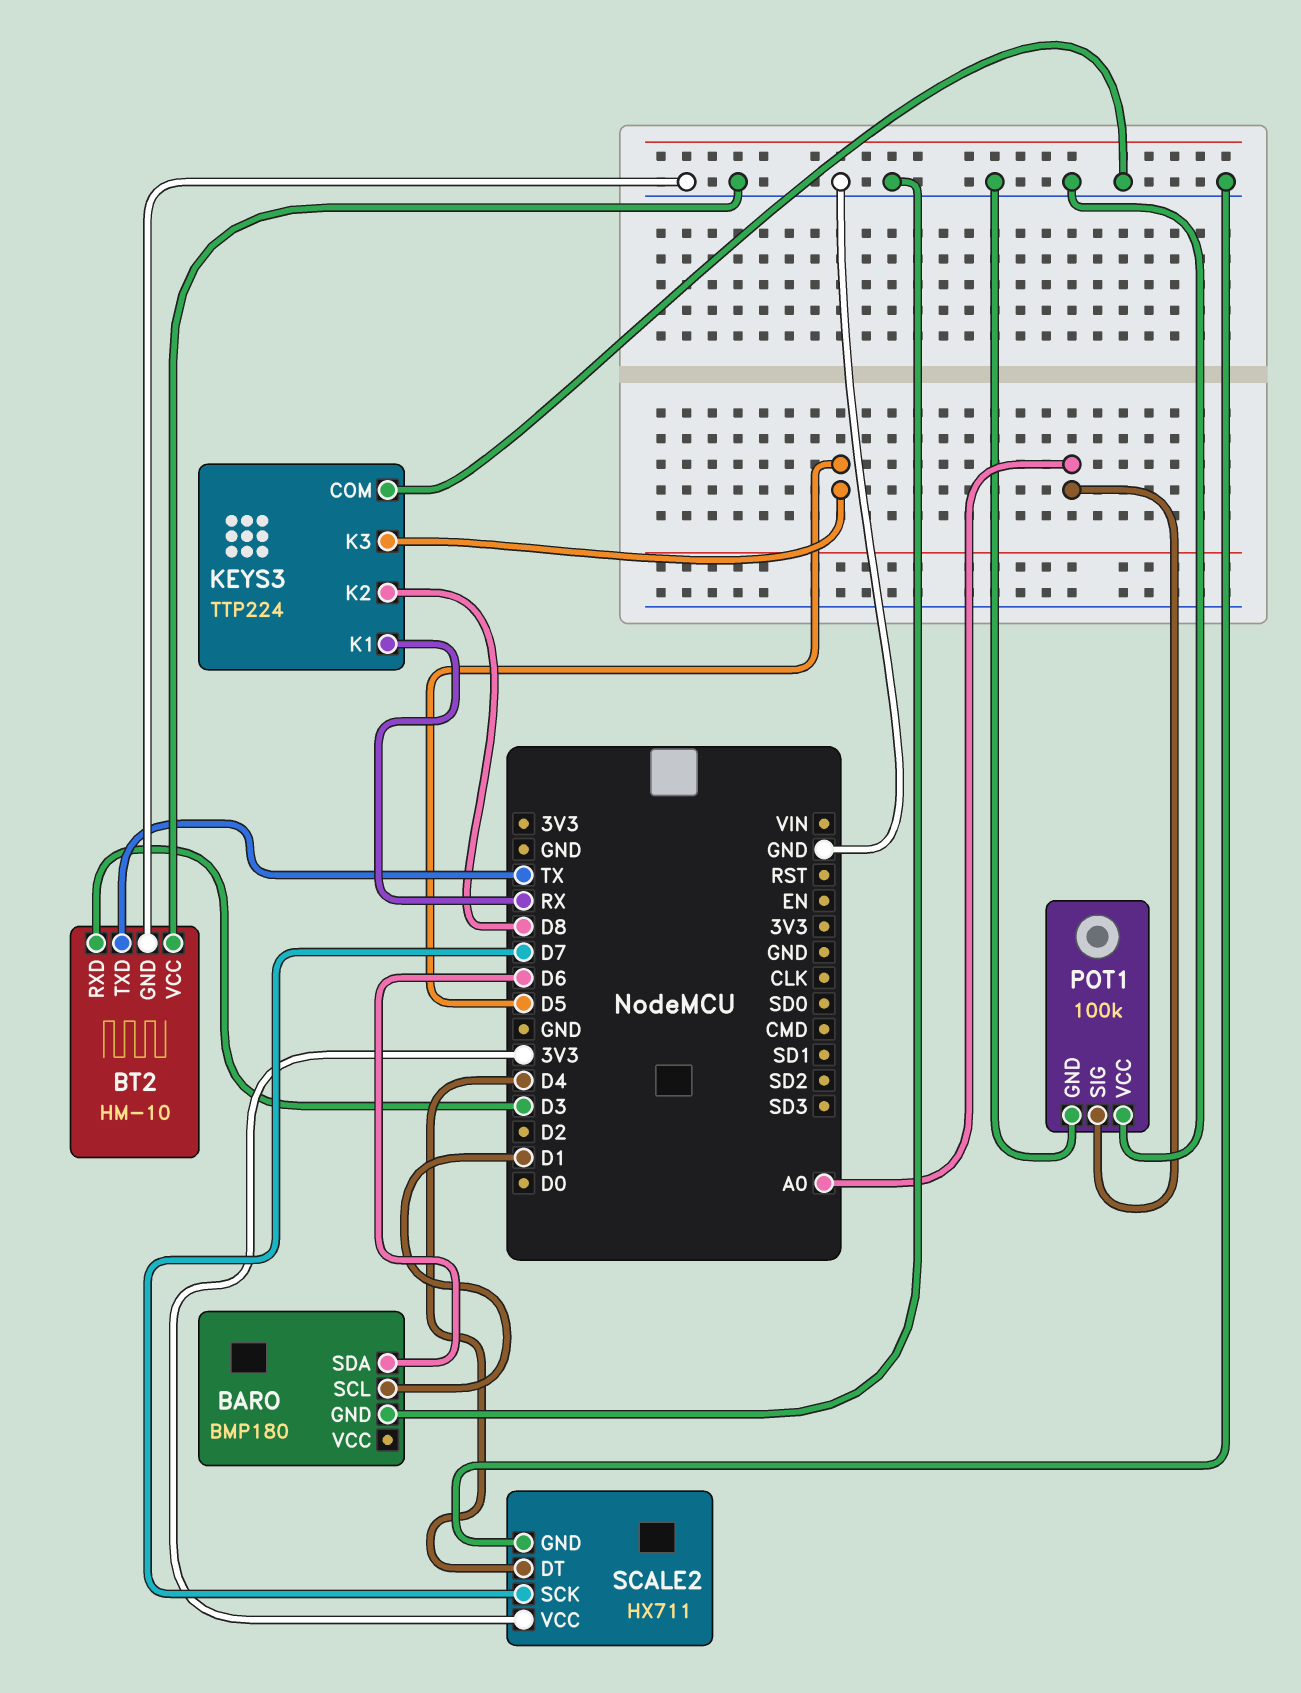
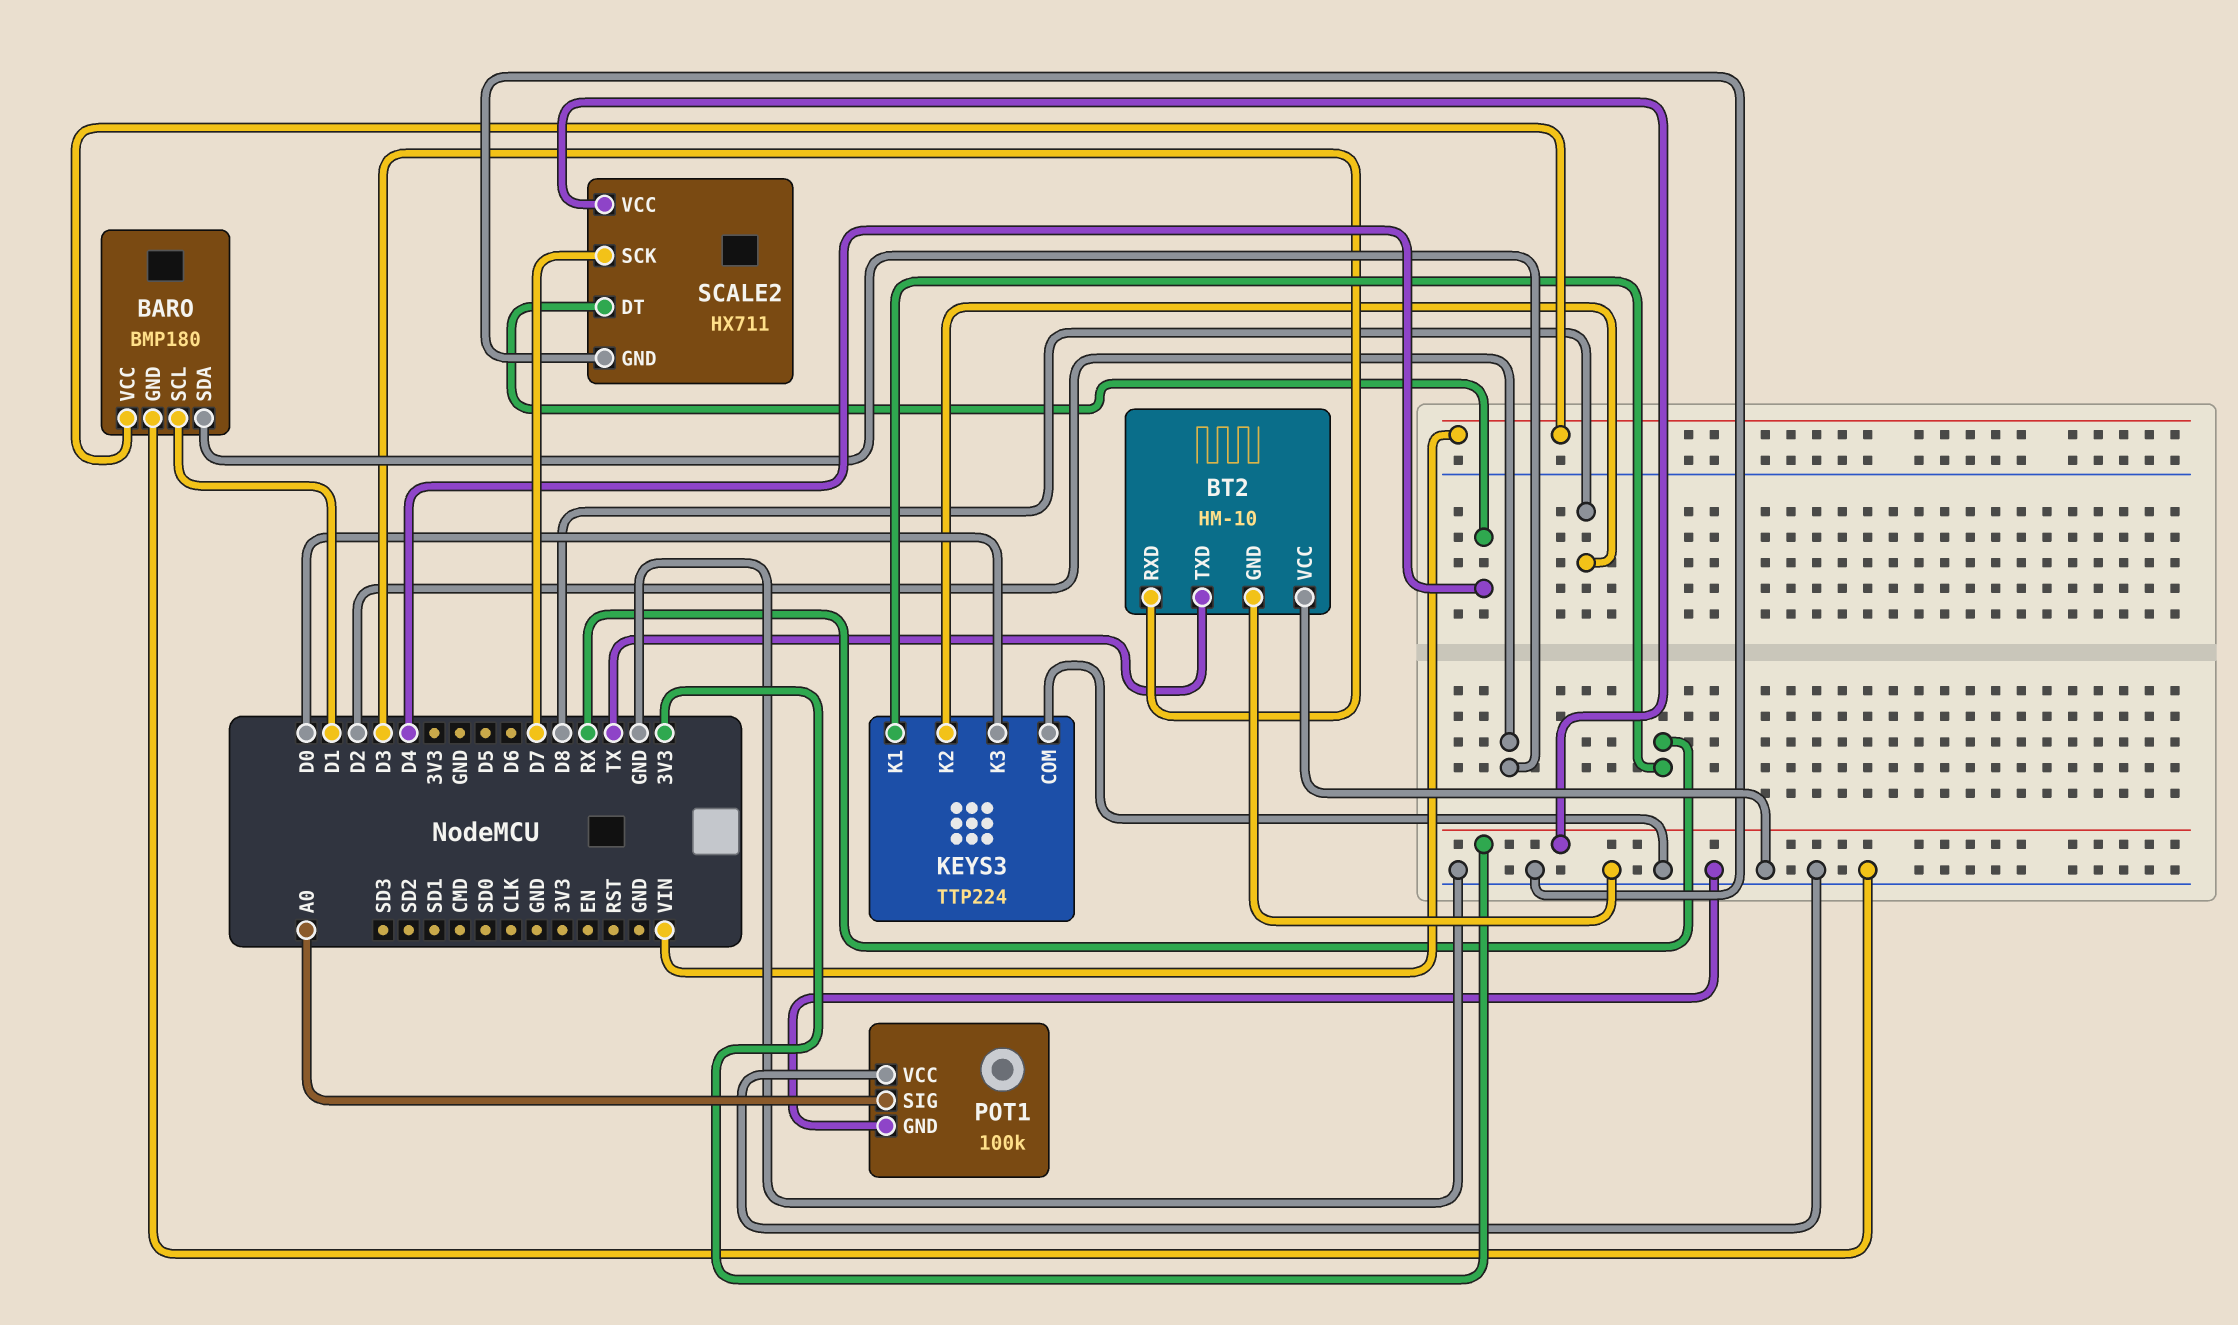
BARO pin SDA: D6 -> D2
BARO pin VCC: none -> VIN
KEYS3 pin K3: D5 -> D0

